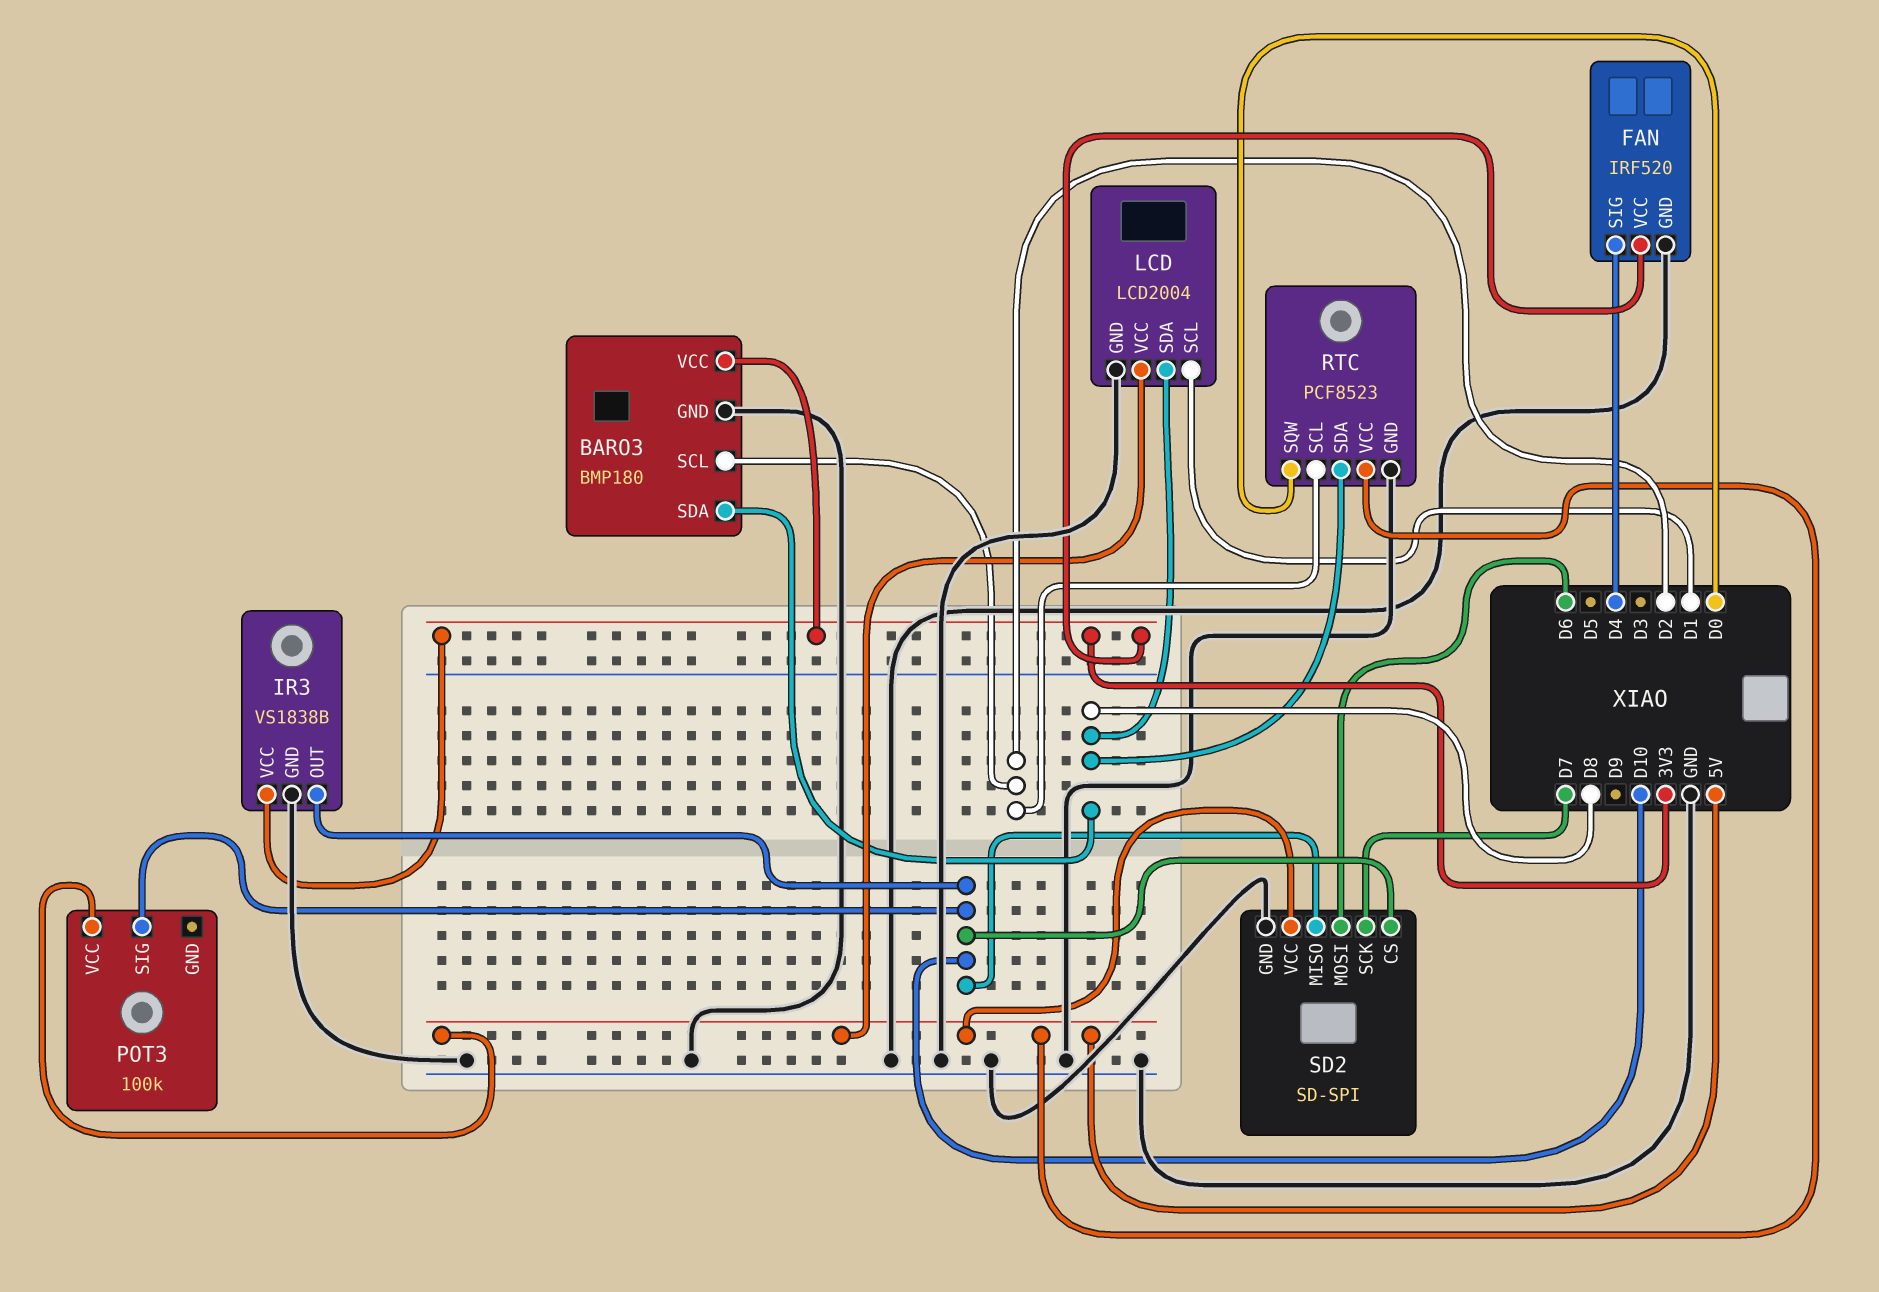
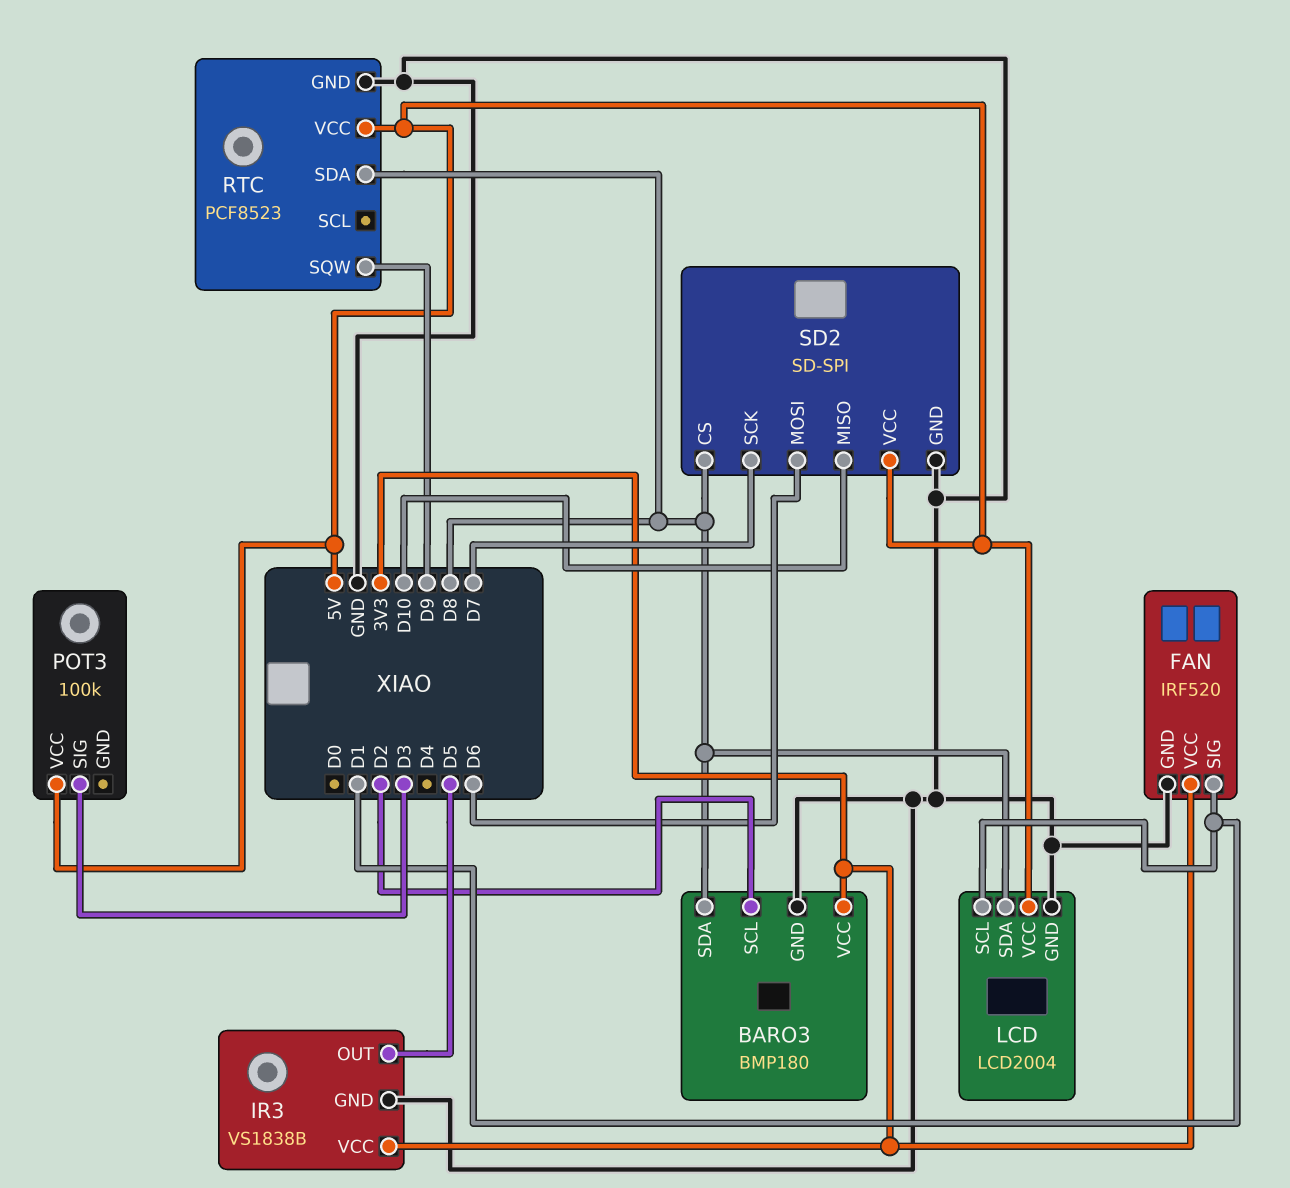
FAN pin SIG: D4 -> D1
IR3 pin OUT: D10 -> D5
POT3 pin SIG: D10 -> D3
RTC pin SCL: D2 -> none
RTC pin SQW: D0 -> D9
SD2 pin CS: D10 -> D8

